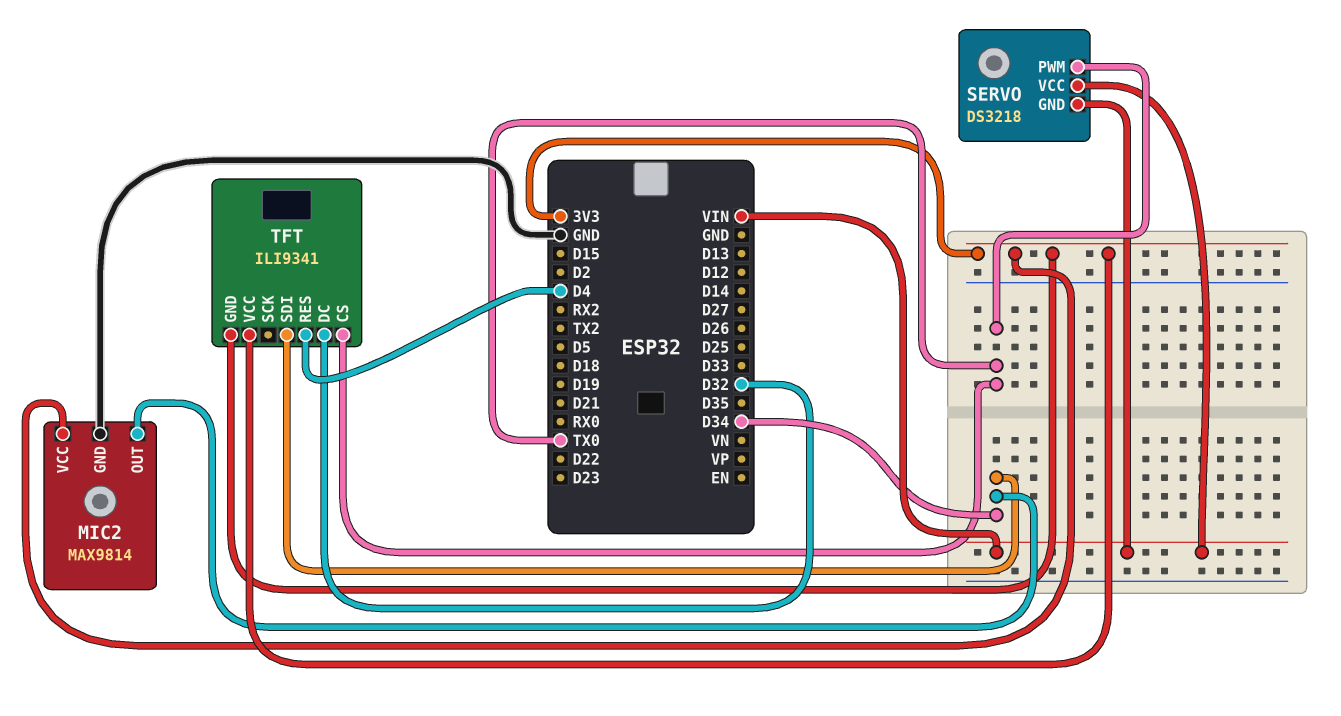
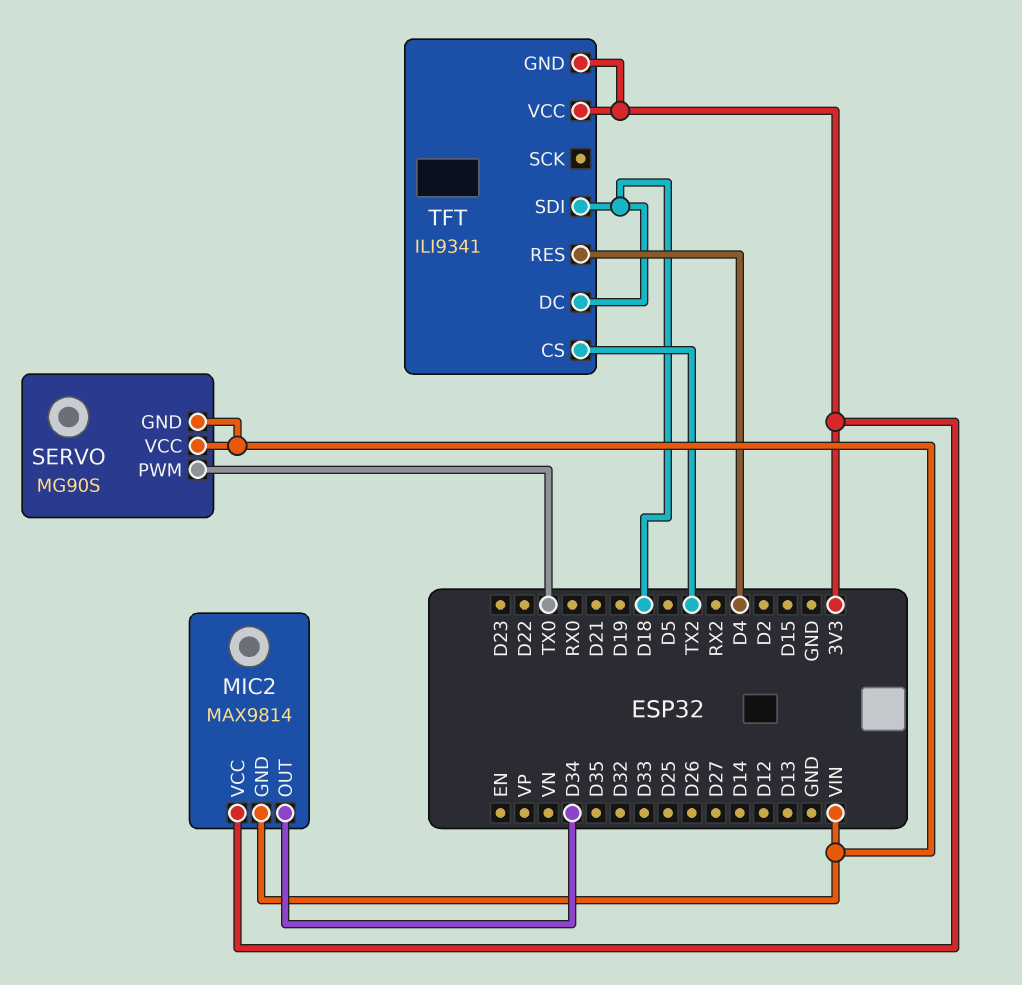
MIC2 pin GND: GND -> VIN
SERVO: DS3218 -> MG90S
TFT pin CS: TX0 -> TX2
TFT pin DC: D32 -> D18
TFT pin SDI: D34 -> D18

